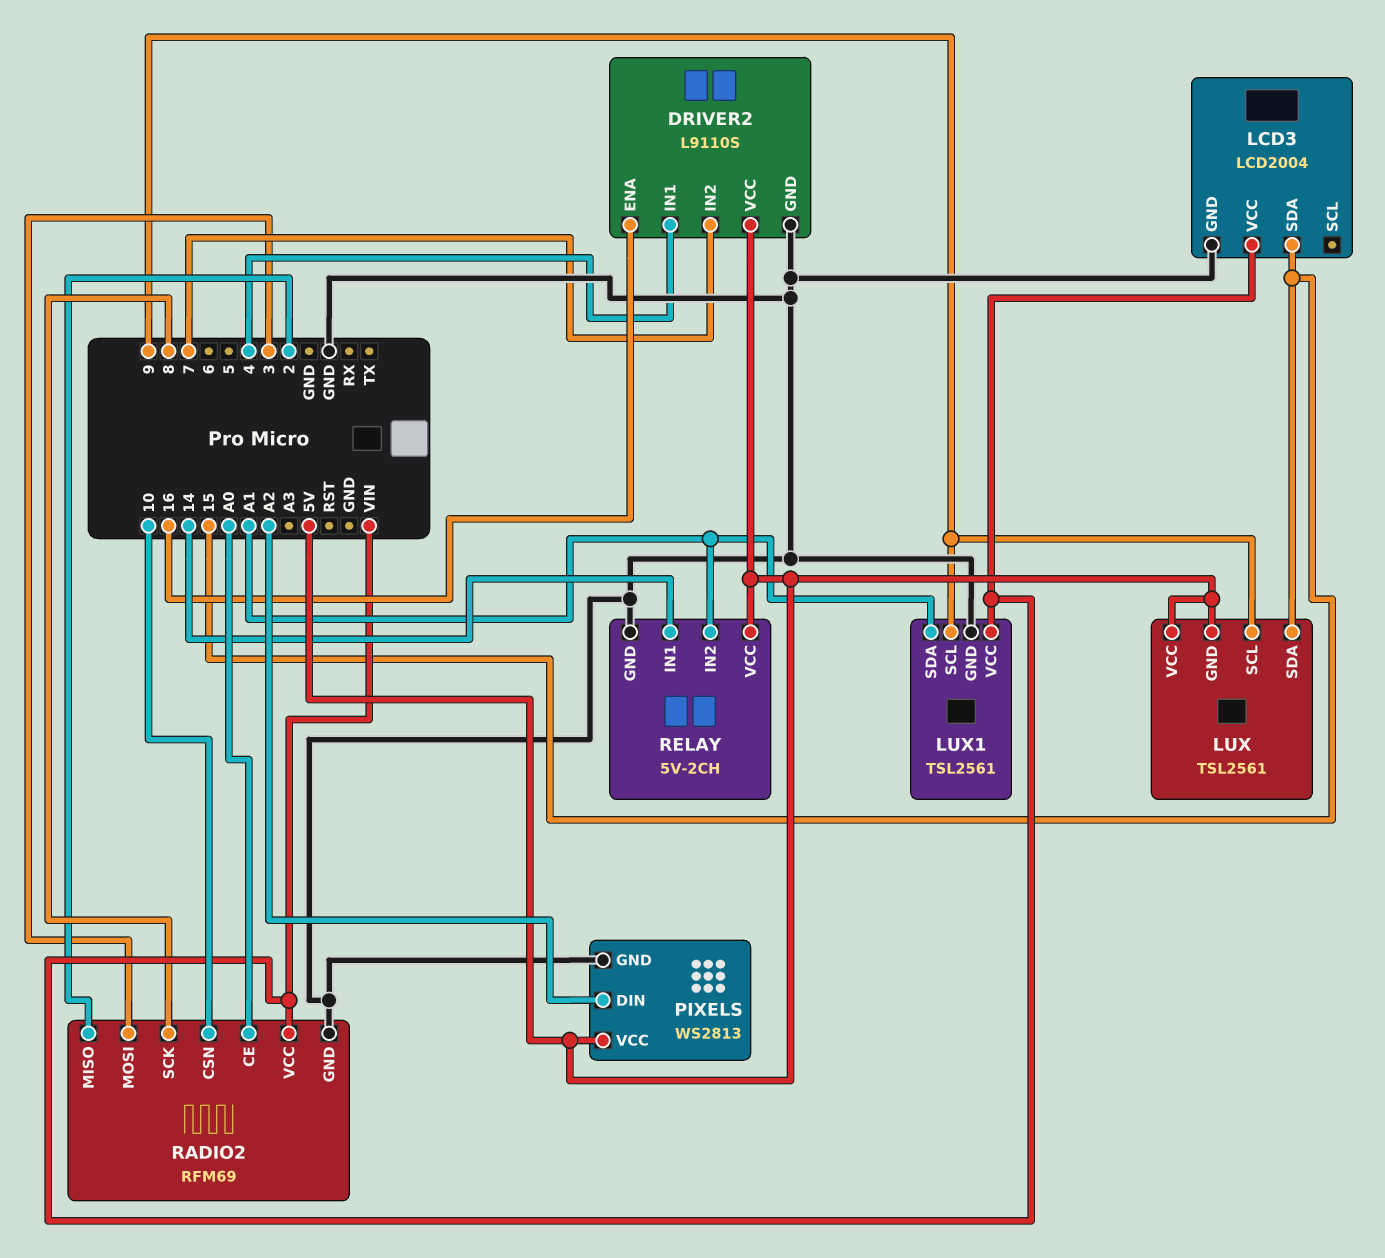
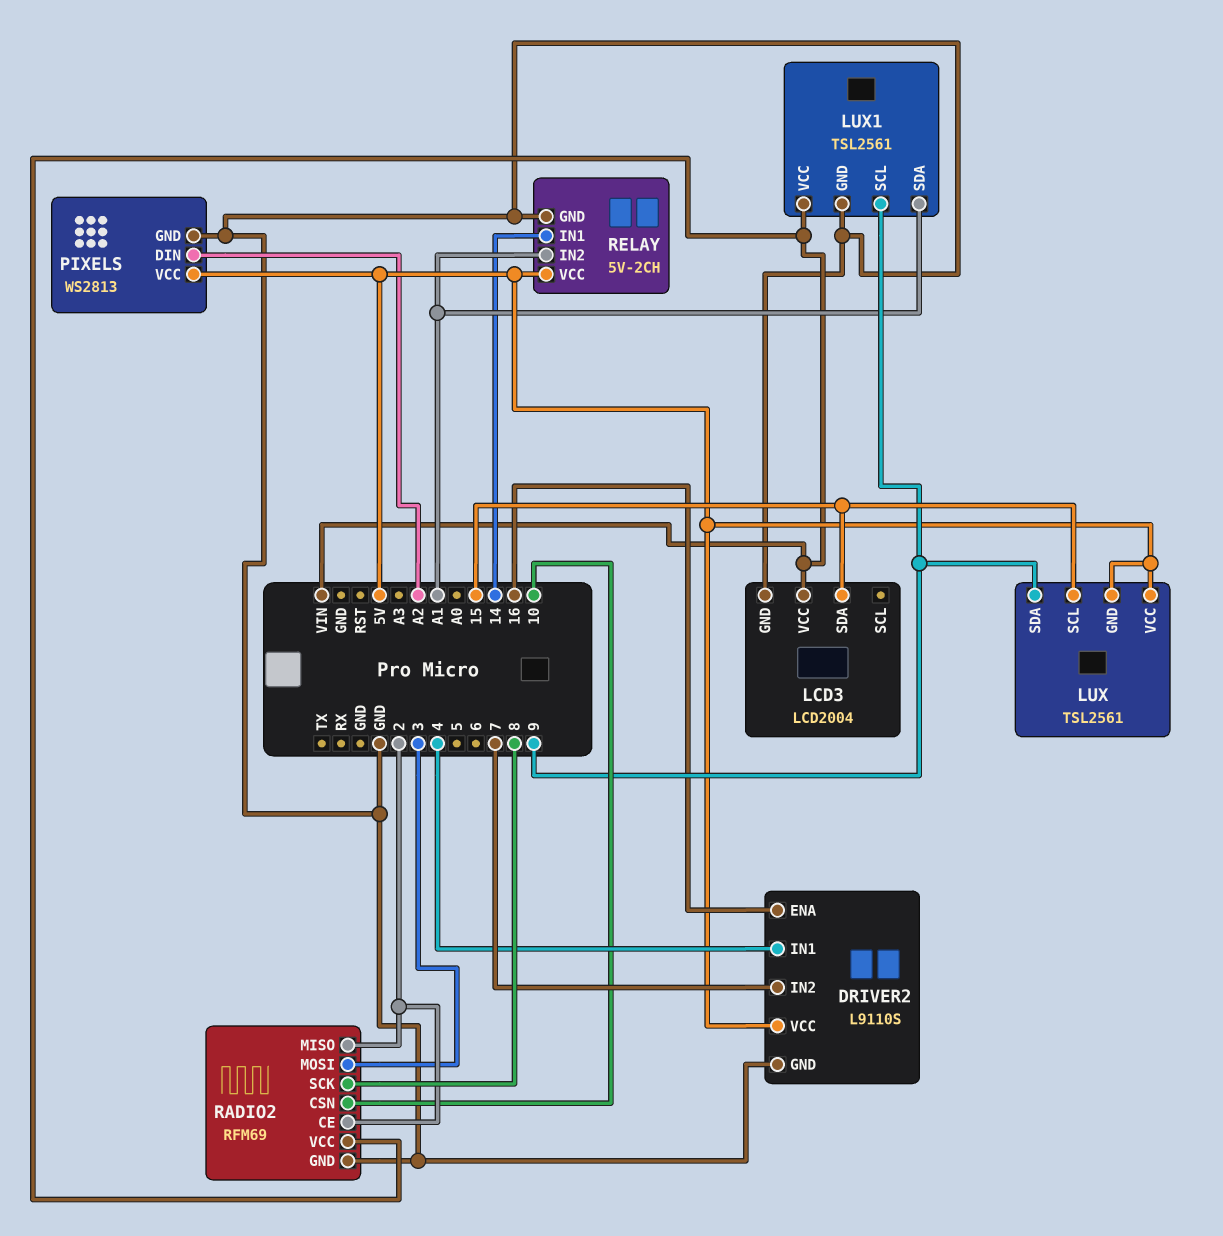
LUX pin SCL: 9 -> 15
LUX pin SDA: 15 -> 9
RADIO2 pin CE: A0 -> 2

